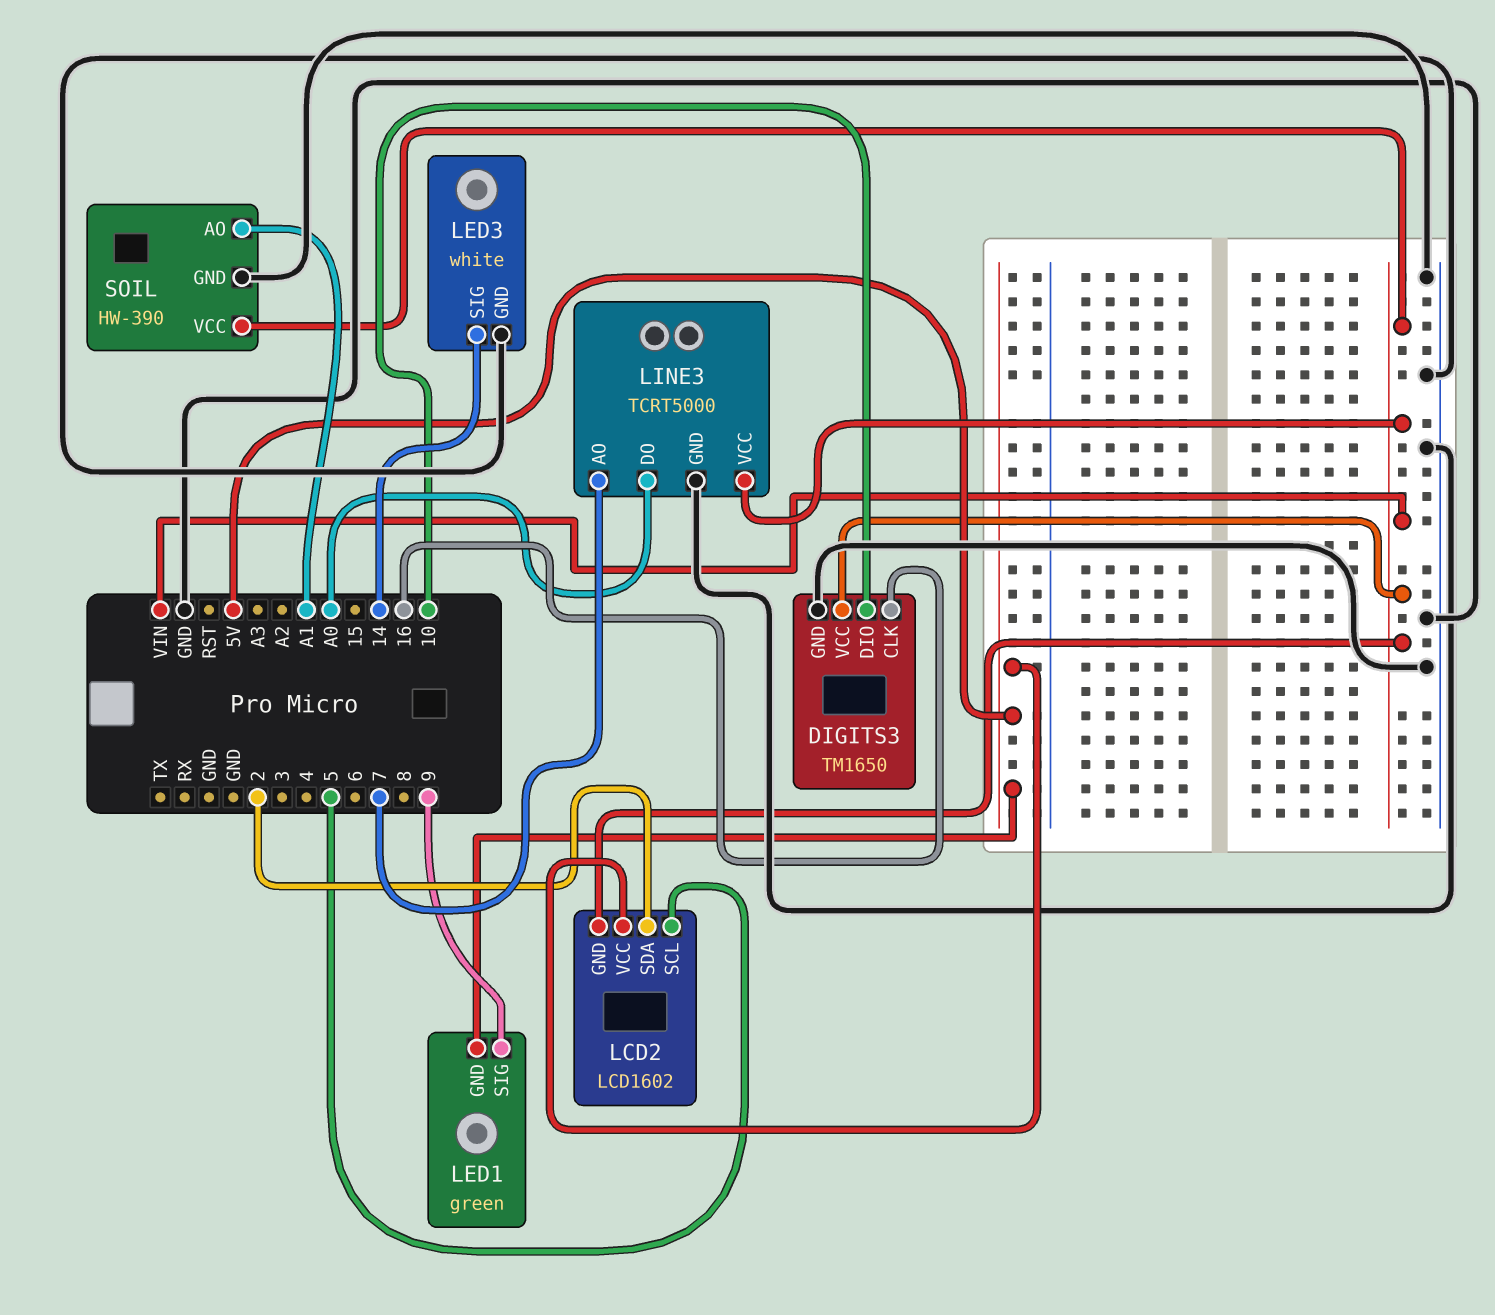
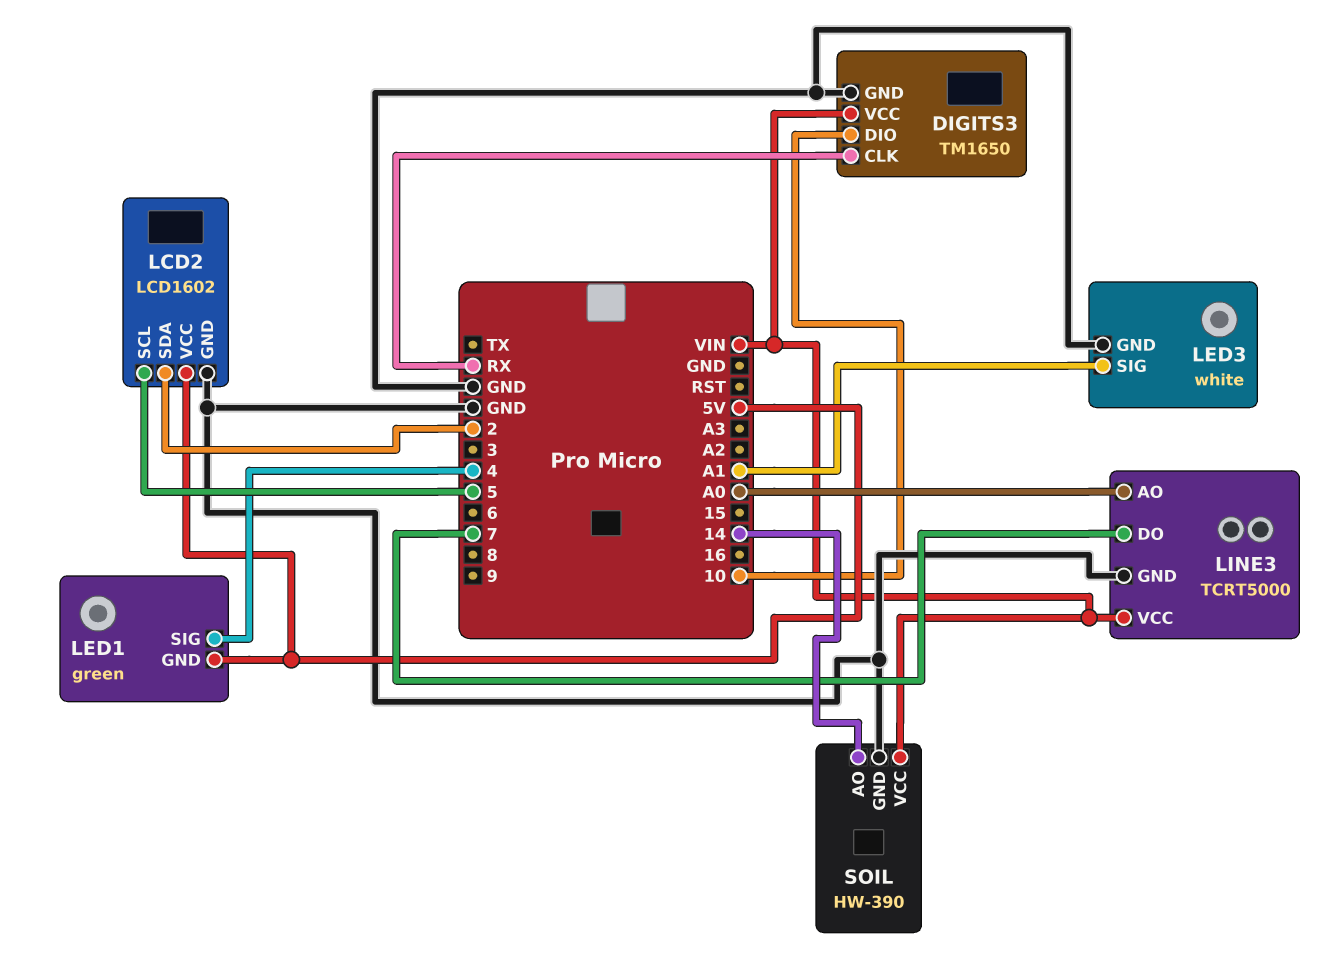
DIGITS3 pin CLK: 16 -> RX
LCD2 pin GND: VIN -> GND
LED1 pin SIG: 9 -> 4
LED3 pin SIG: 14 -> A1
LINE3 pin AO: 7 -> A0
LINE3 pin DO: A0 -> 7
SOIL pin AO: A1 -> 14

